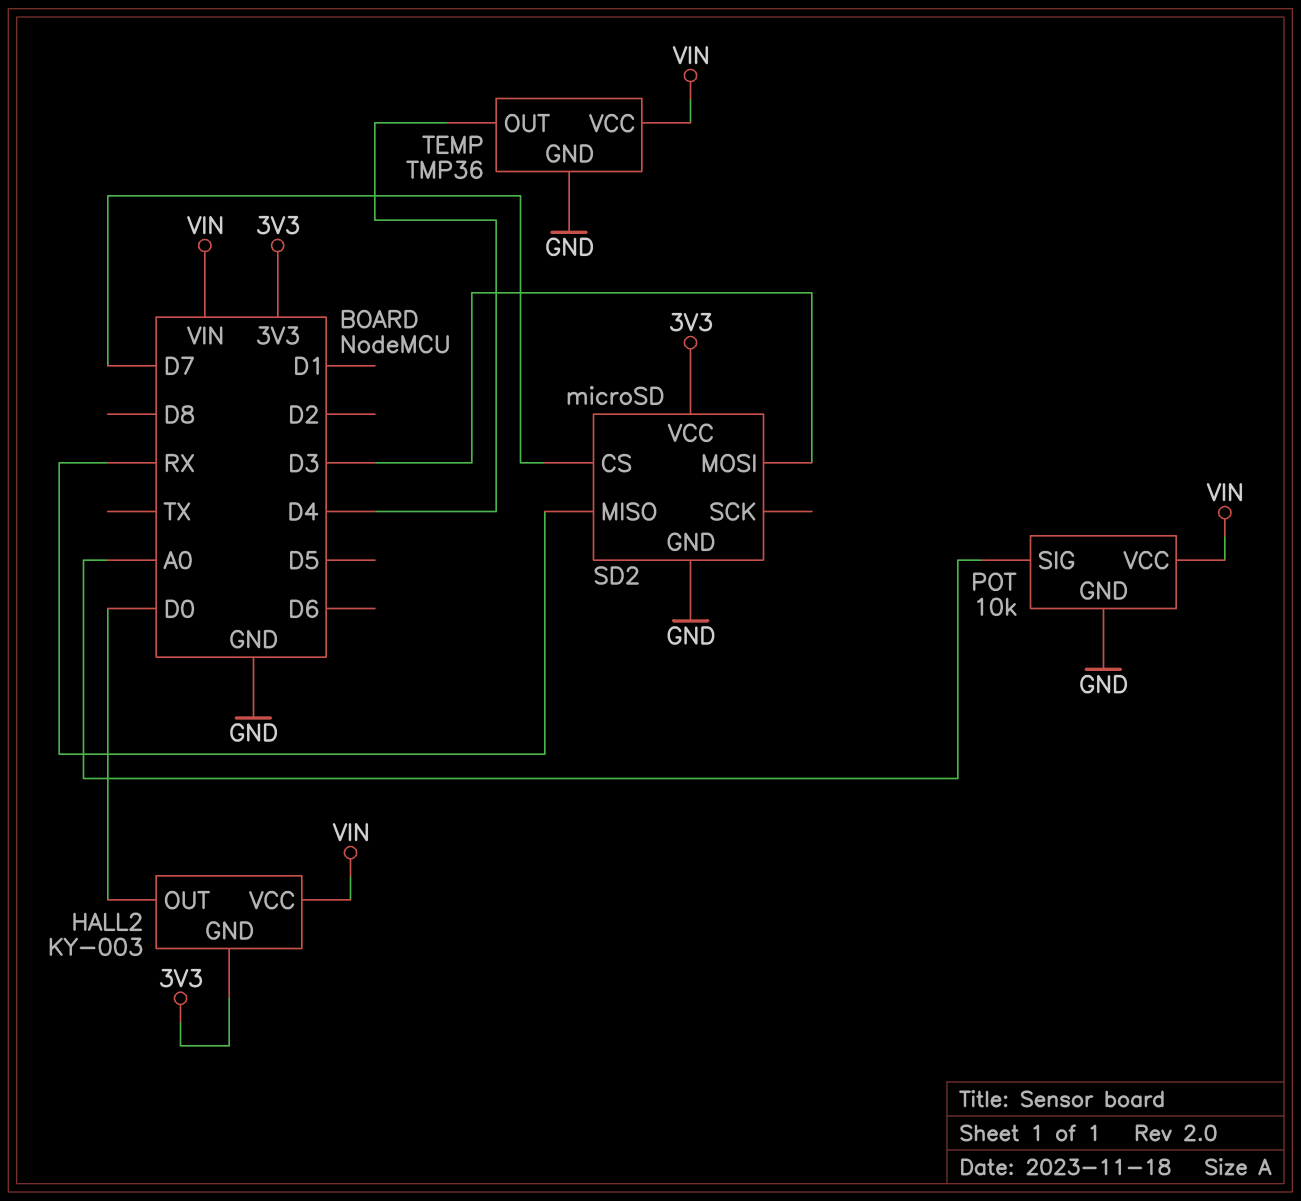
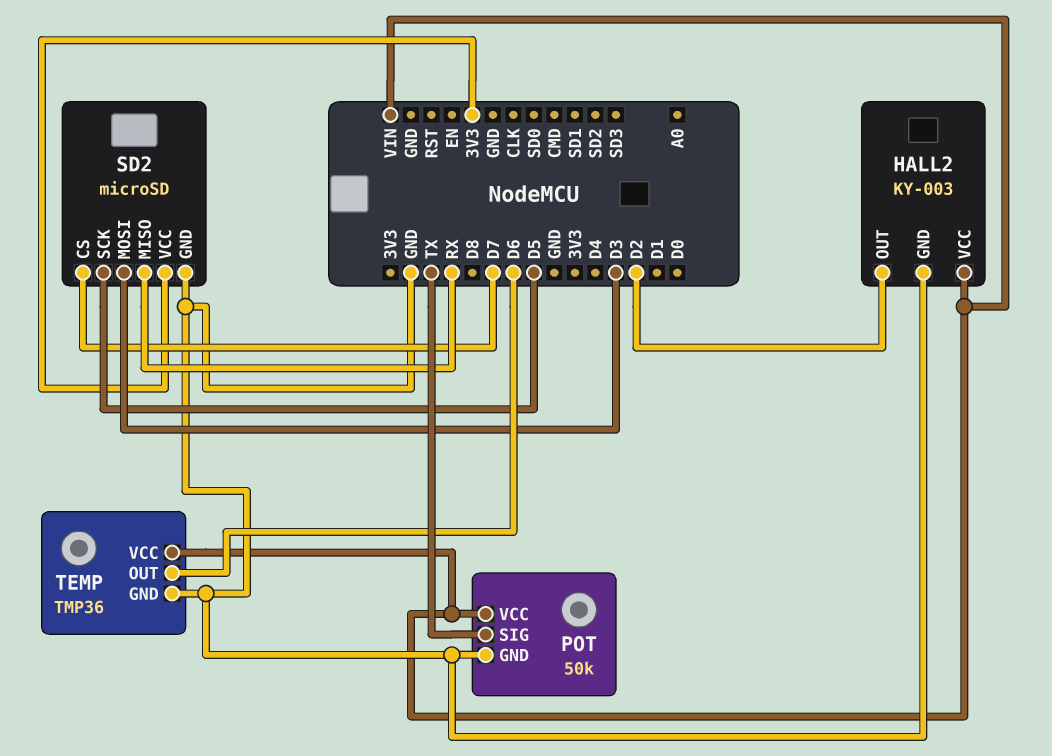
HALL2 pin GND: 3V3 -> GND
HALL2 pin OUT: D0 -> D2
POT: 10k -> 50k
POT pin SIG: A0 -> TX
SD2 pin SCK: none -> D5
TEMP pin OUT: D4 -> D6

